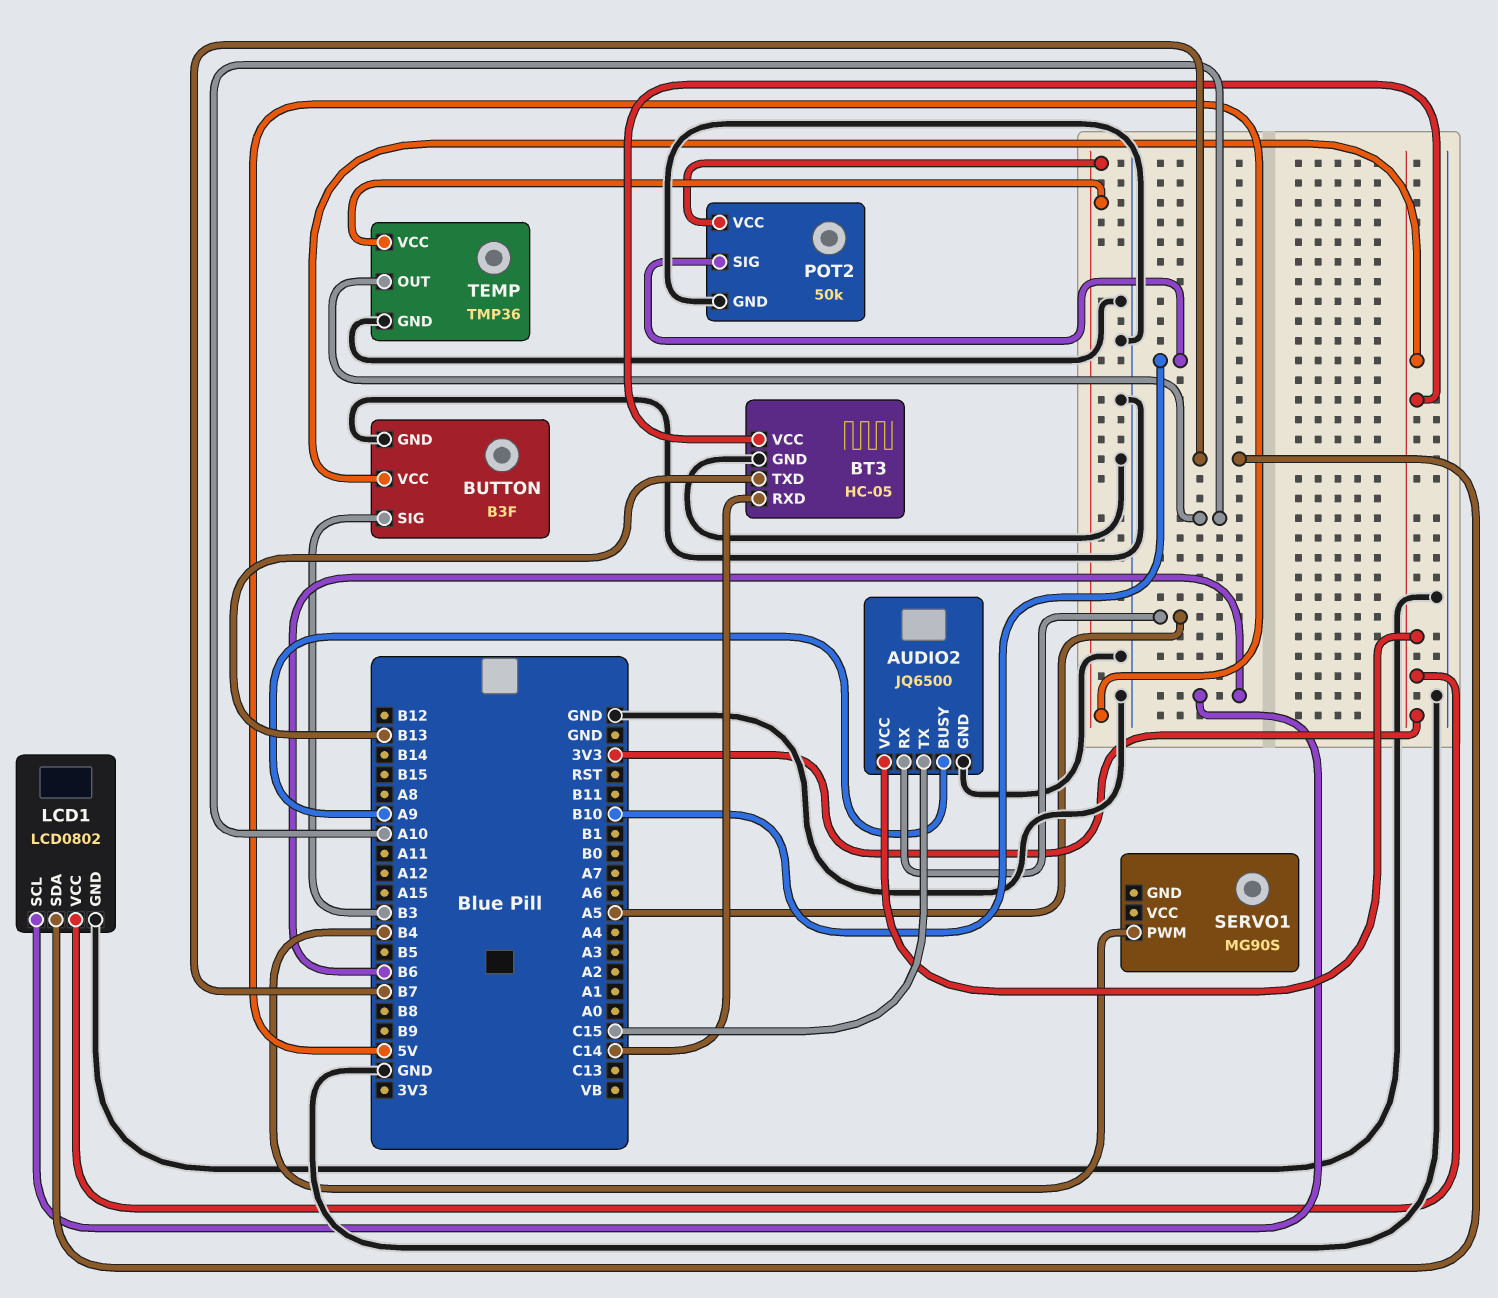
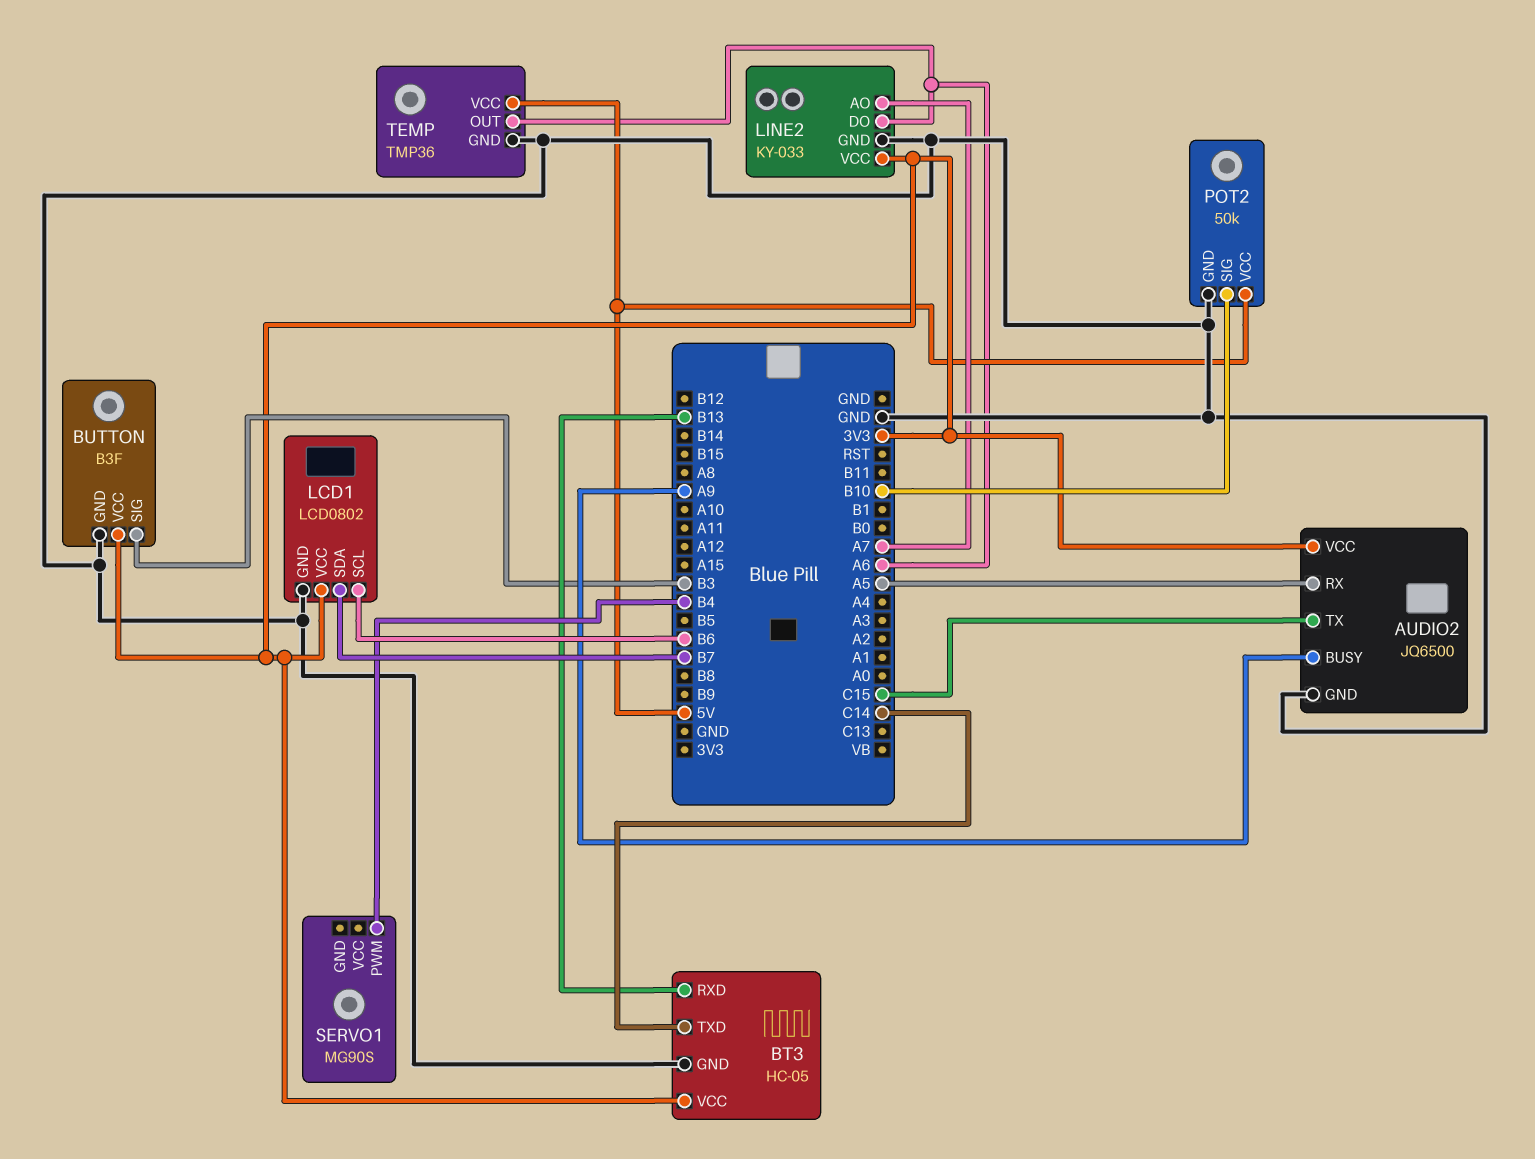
BT3 pin RXD: C14 -> B13
BT3 pin TXD: B13 -> C14
LINE2: none -> KY-033
LINE2 pin AO: none -> A7
LINE2 pin DO: none -> A6
LINE2 pin GND: none -> GND
LINE2 pin VCC: none -> 3V3
TEMP pin OUT: A10 -> A6

